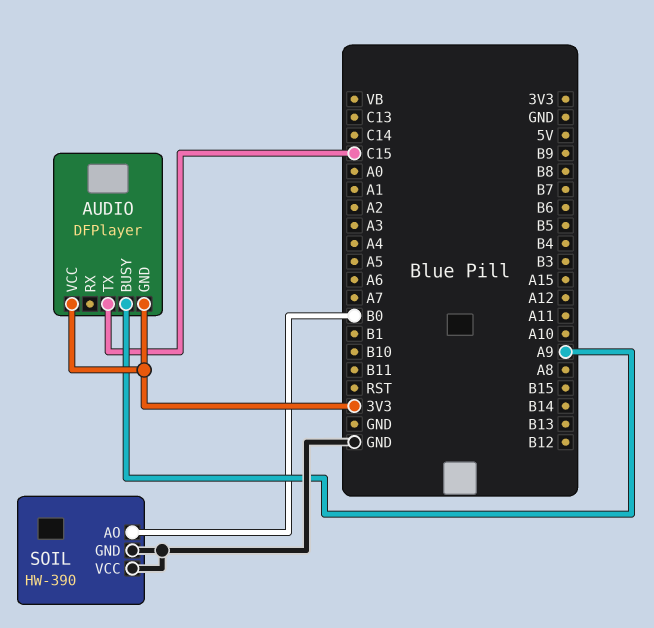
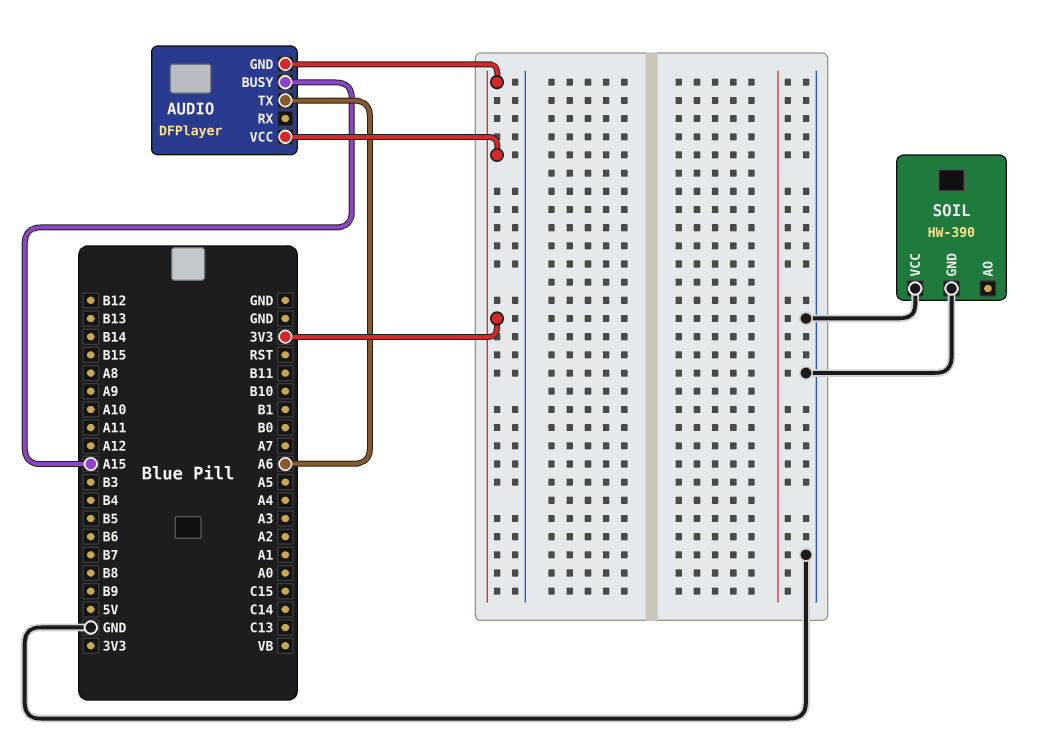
AUDIO pin BUSY: A9 -> A15
AUDIO pin TX: C15 -> A6
SOIL pin AO: B0 -> none

